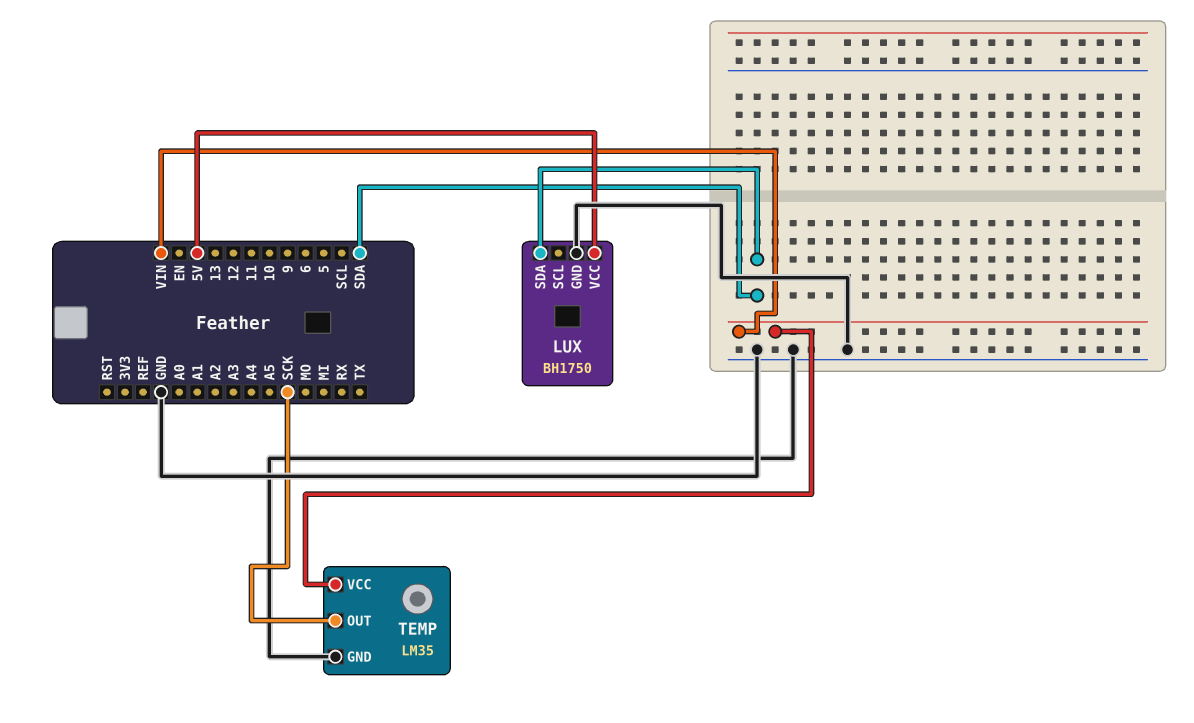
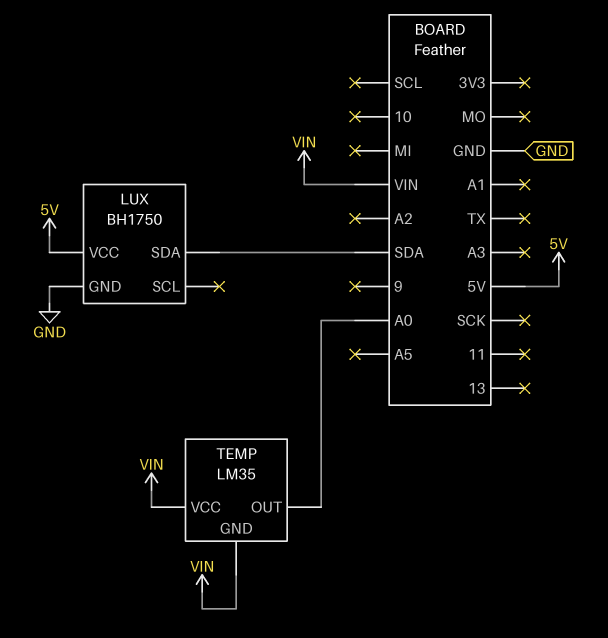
TEMP pin GND: GND -> VIN
TEMP pin OUT: SCK -> A0

